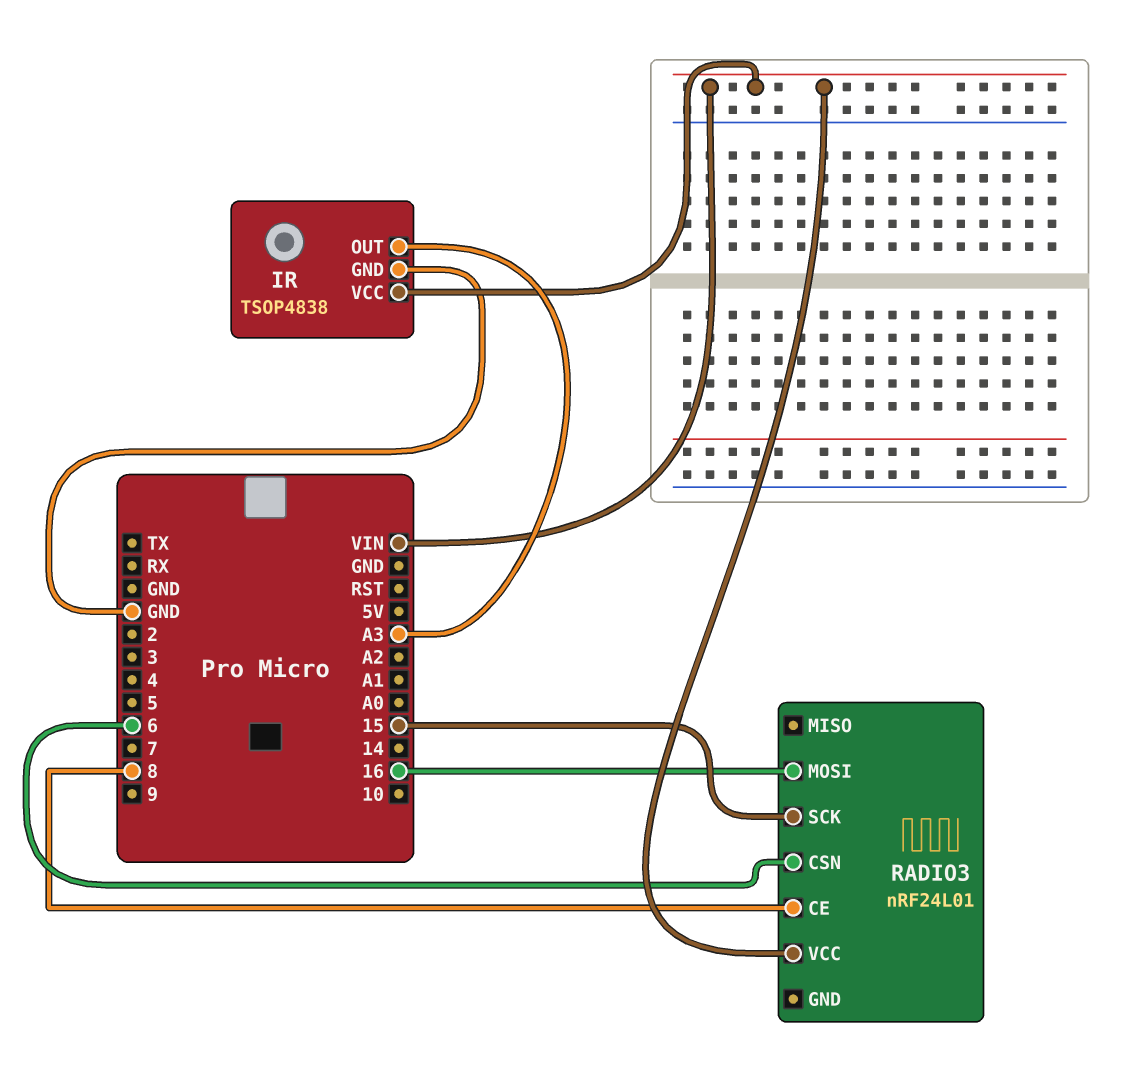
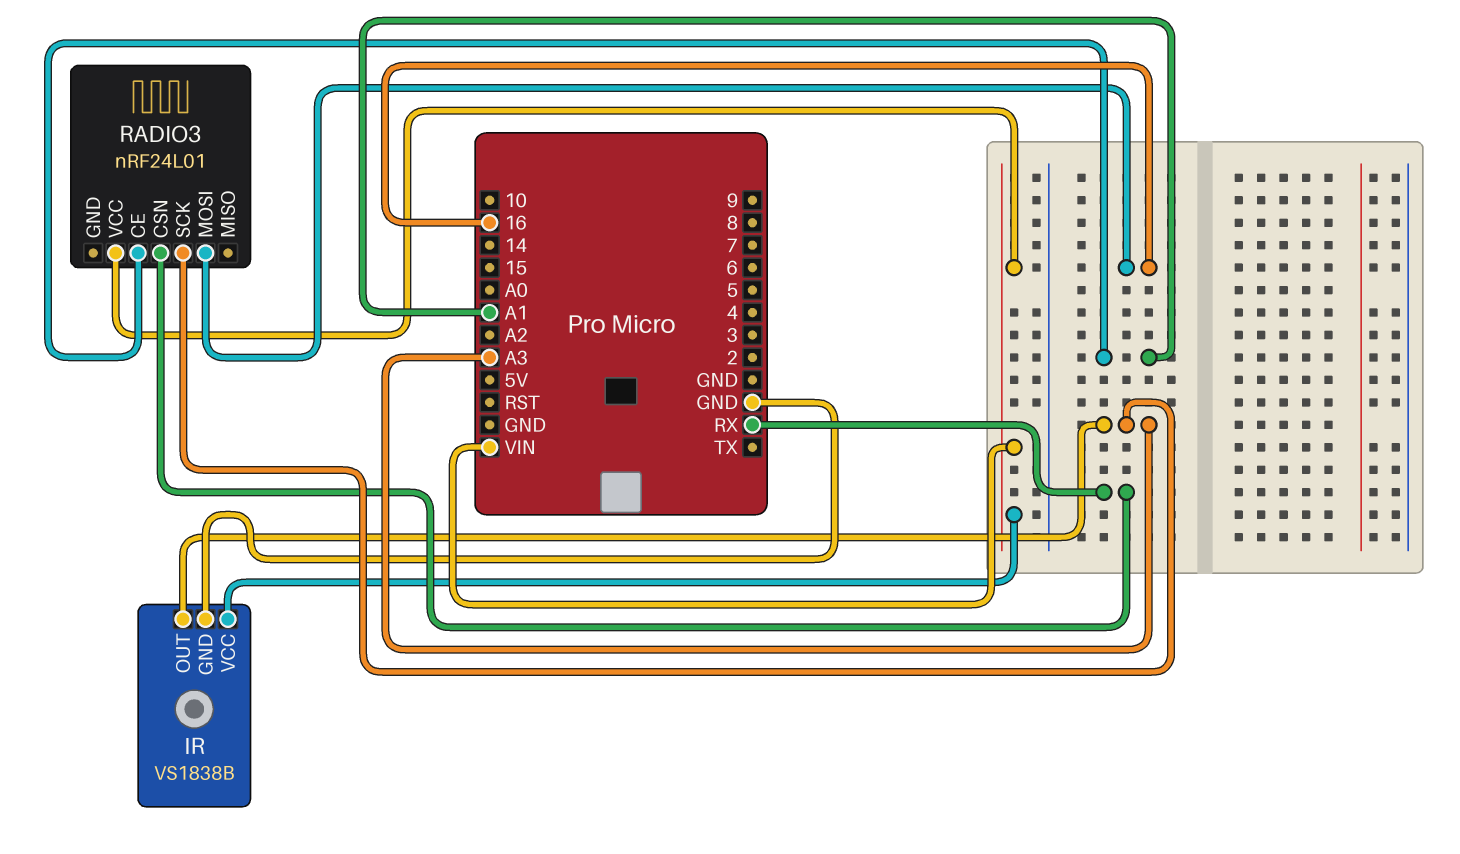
IR: TSOP4838 -> VS1838B
RADIO3 pin CE: 8 -> A1
RADIO3 pin CSN: 6 -> RX
RADIO3 pin SCK: 15 -> A3

